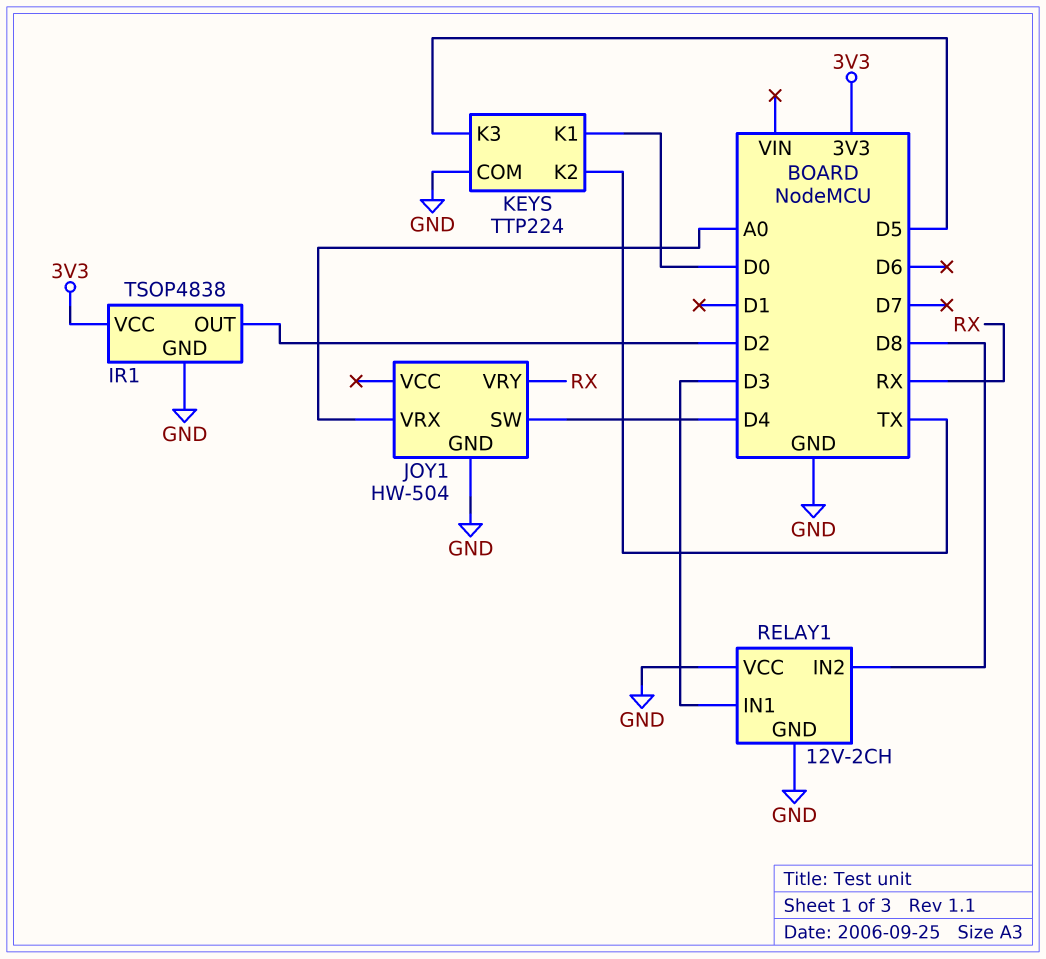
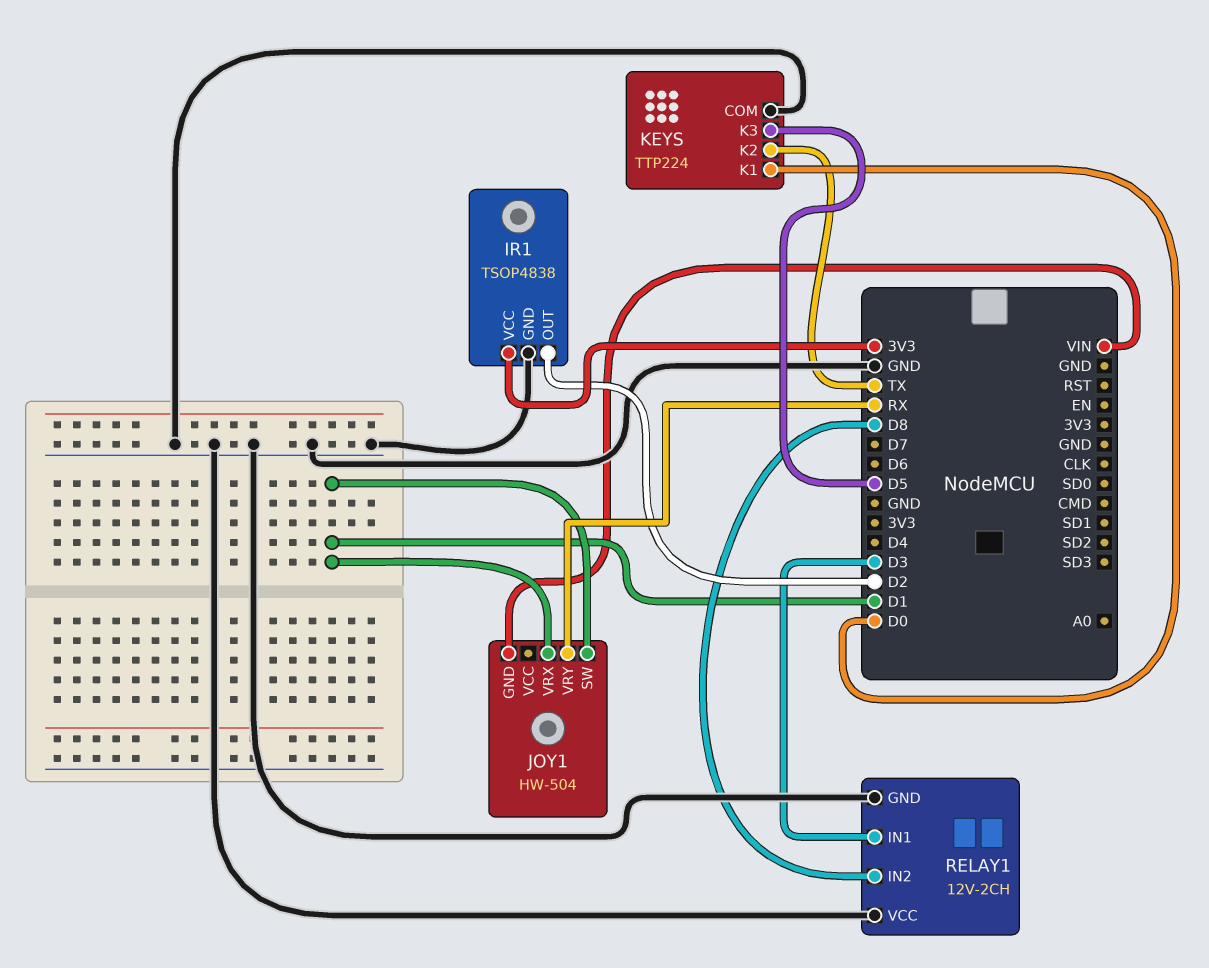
JOY1 pin GND: GND -> VIN
JOY1 pin SW: D4 -> D1
JOY1 pin VRX: A0 -> D1

